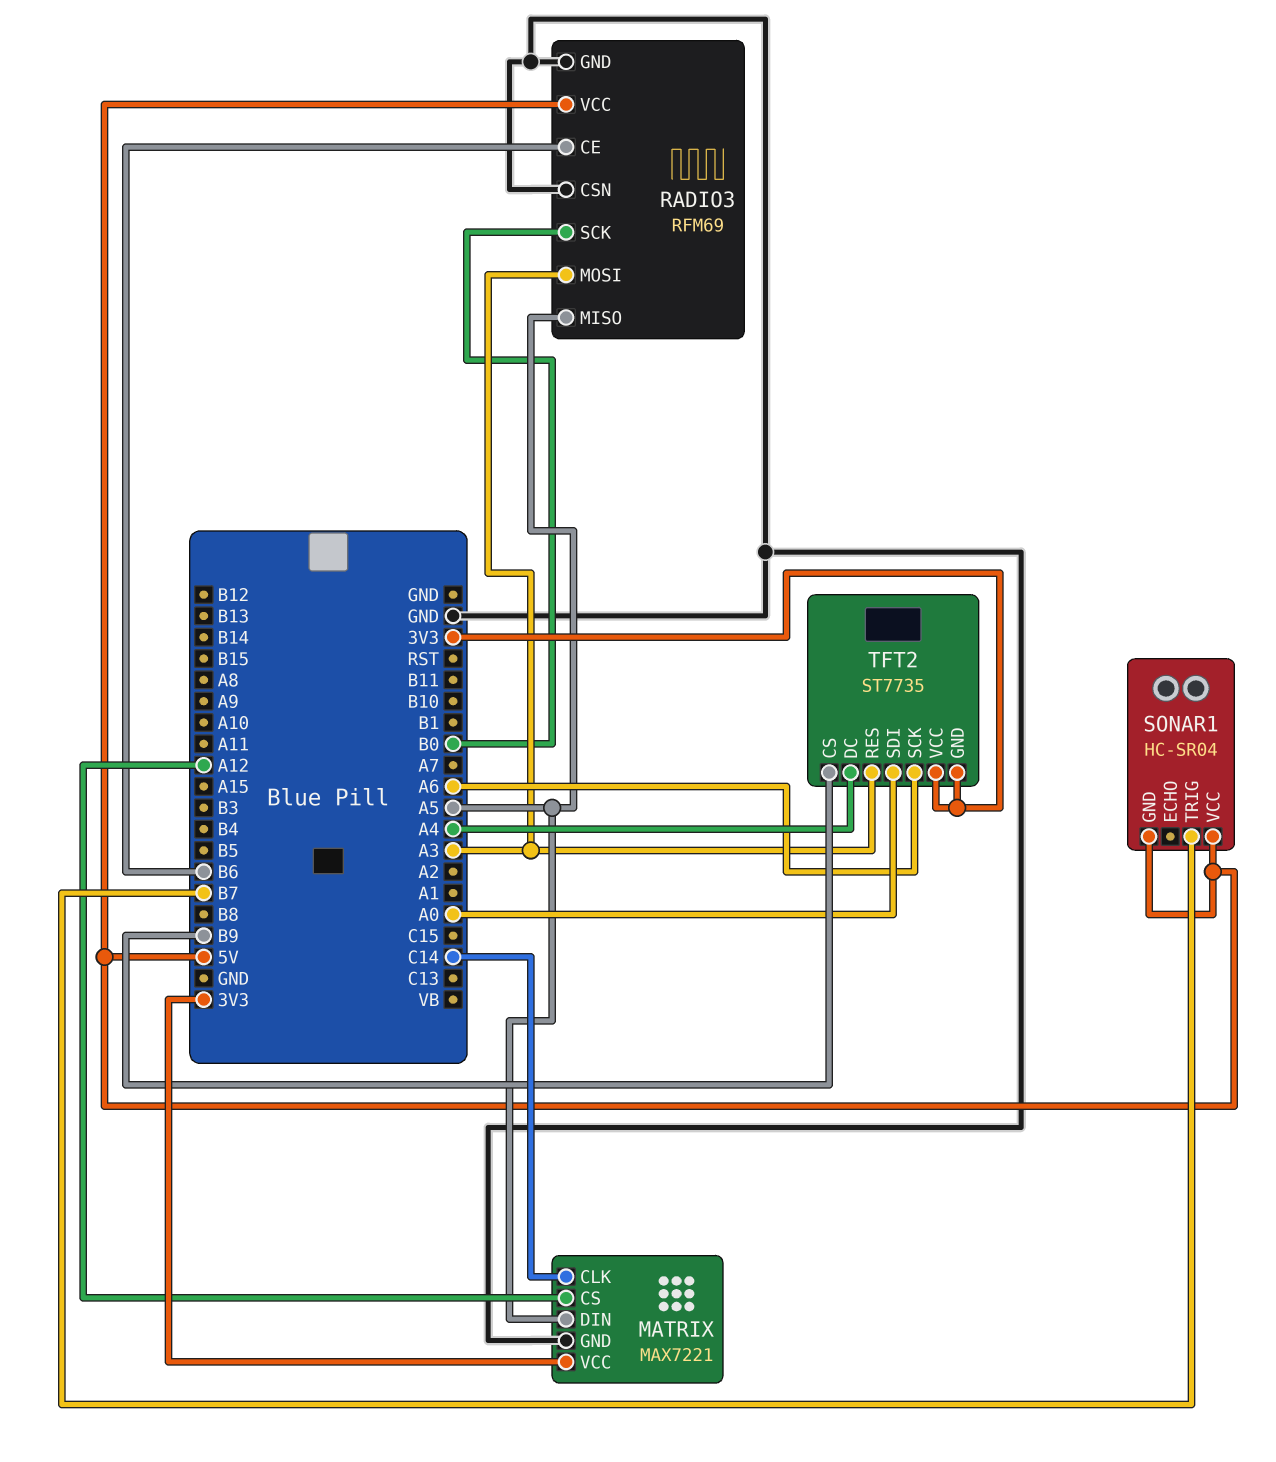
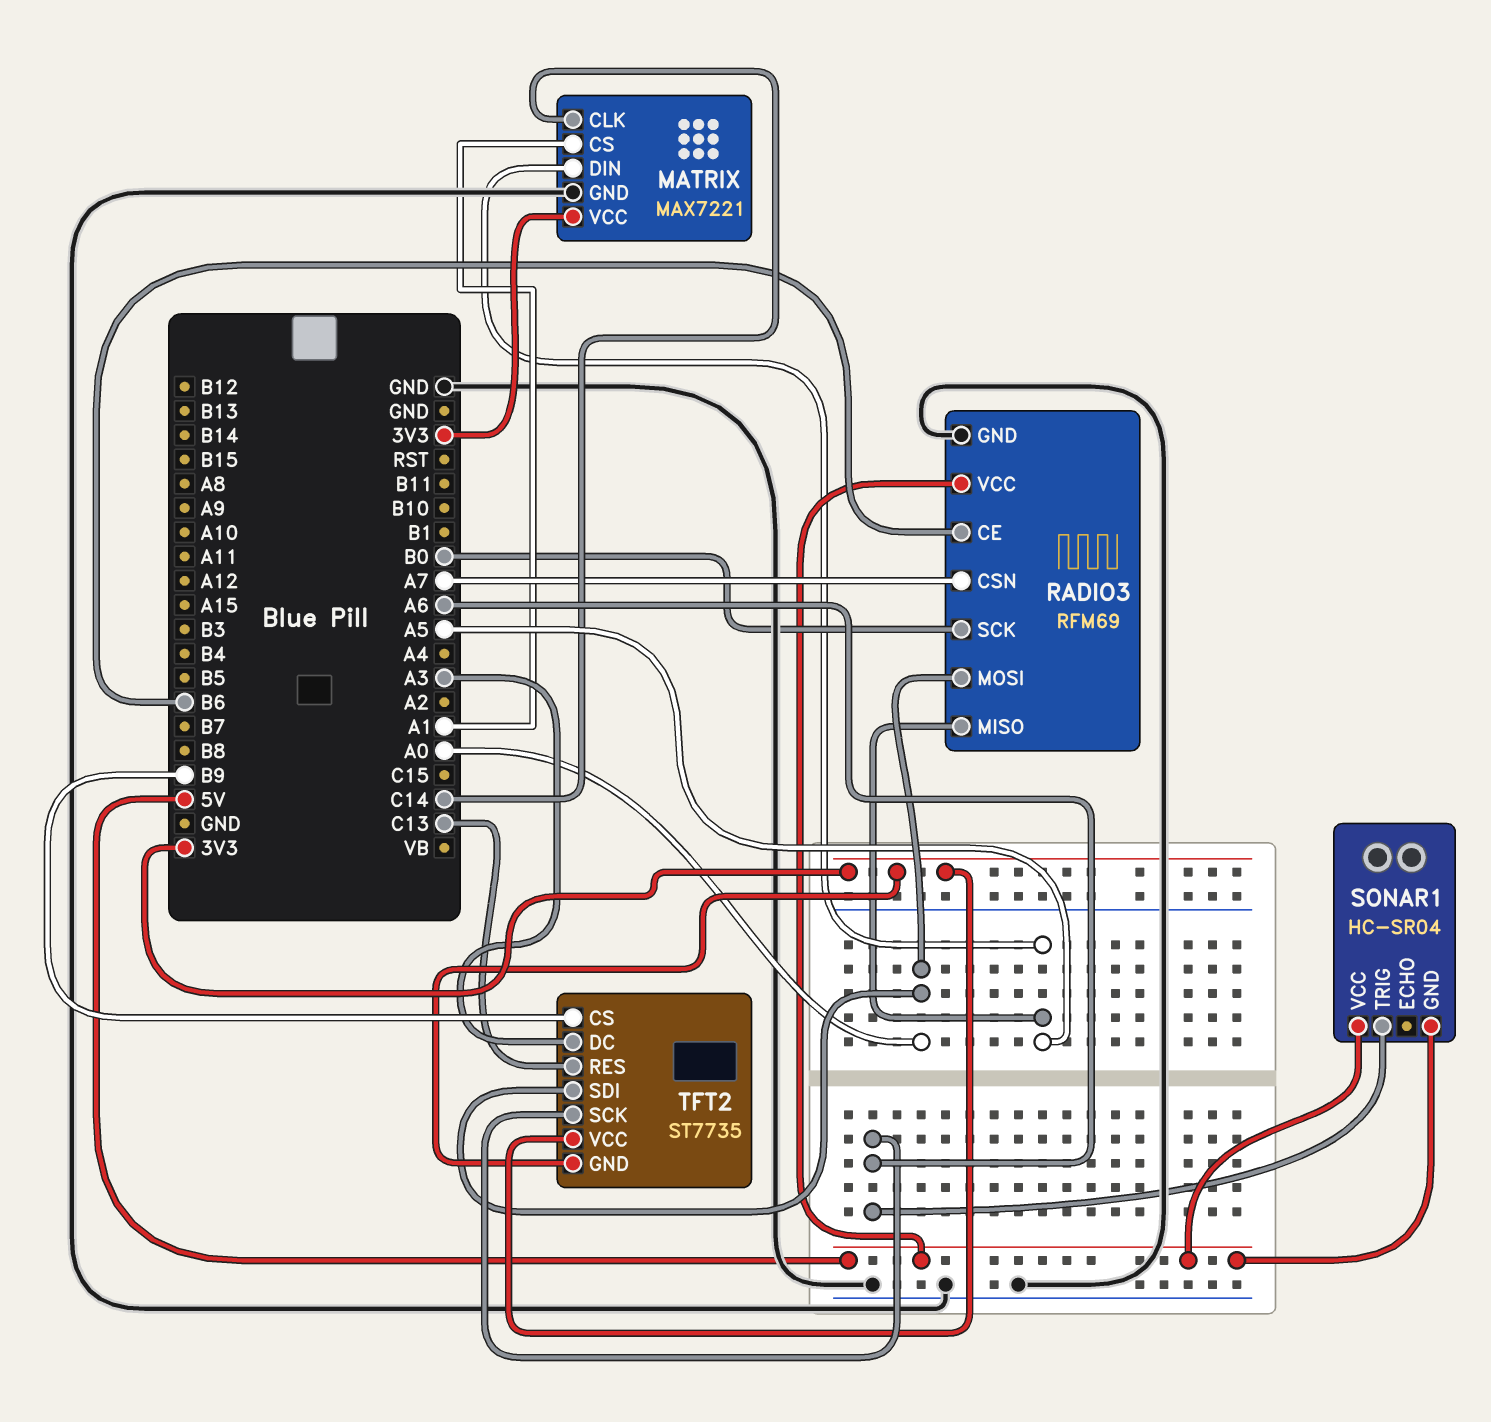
MATRIX pin CS: A12 -> A1
RADIO3 pin CSN: GND -> A7
RADIO3 pin MOSI: A3 -> A0
SONAR1 pin TRIG: B7 -> A6
TFT2 pin DC: A4 -> A3
TFT2 pin RES: A3 -> C13

